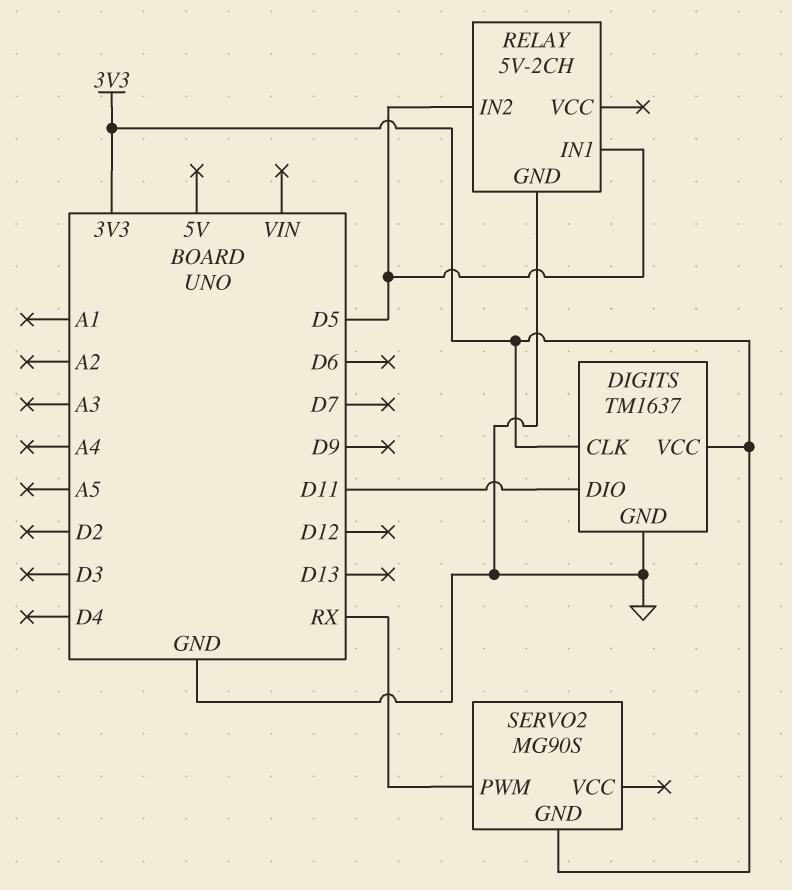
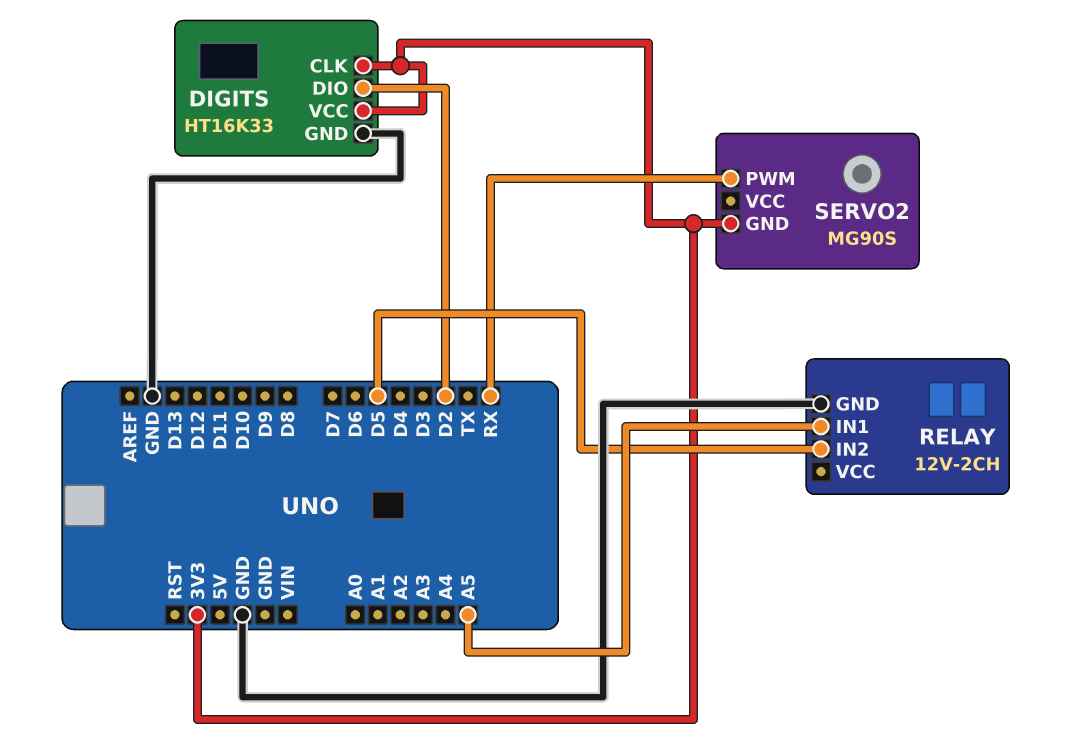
DIGITS: TM1637 -> HT16K33
DIGITS pin DIO: D11 -> D2
RELAY: 5V-2CH -> 12V-2CH
RELAY pin IN1: D5 -> A5

